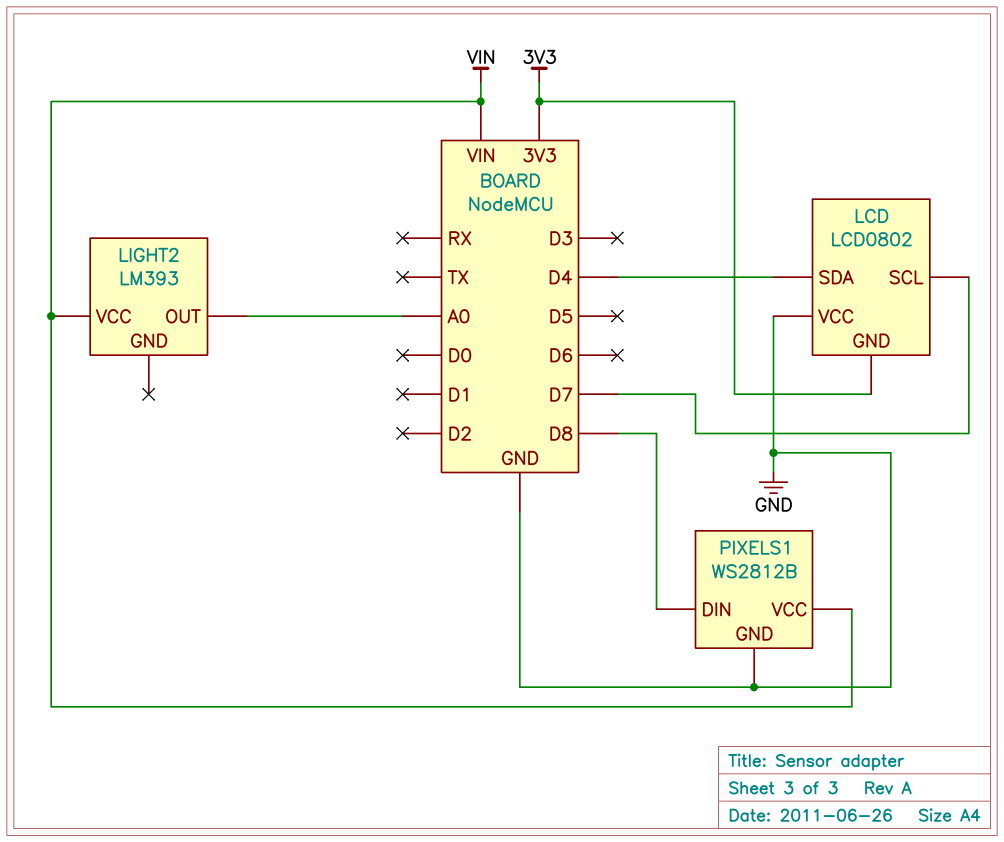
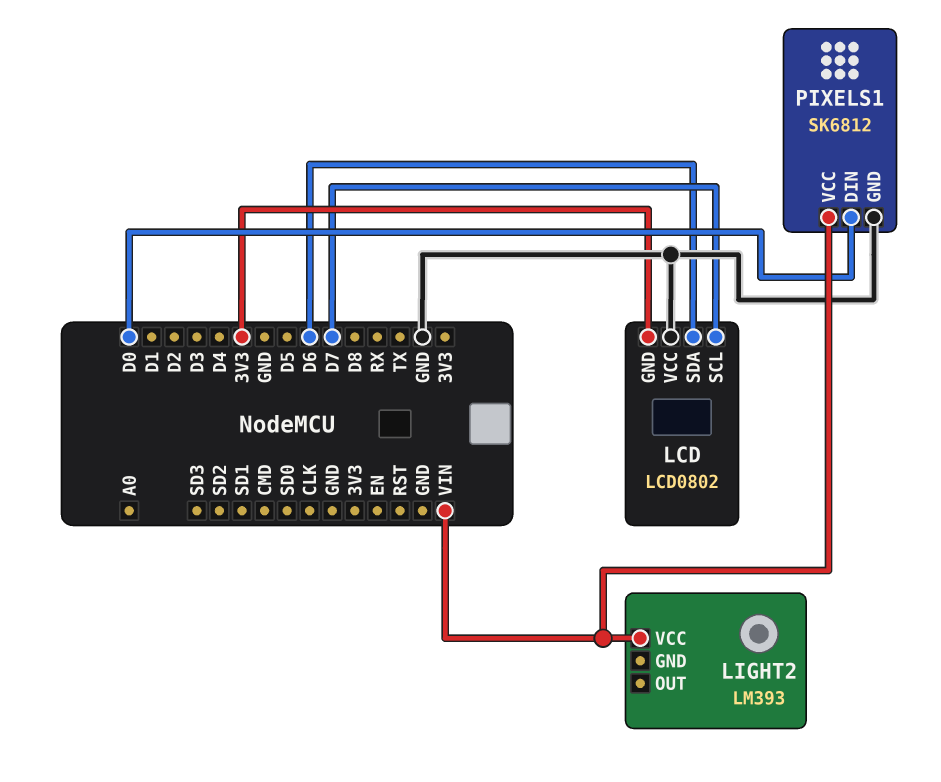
LCD pin SDA: D4 -> D6
LIGHT2 pin OUT: A0 -> none
PIXELS1: WS2812B -> SK6812
PIXELS1 pin DIN: D8 -> D0

